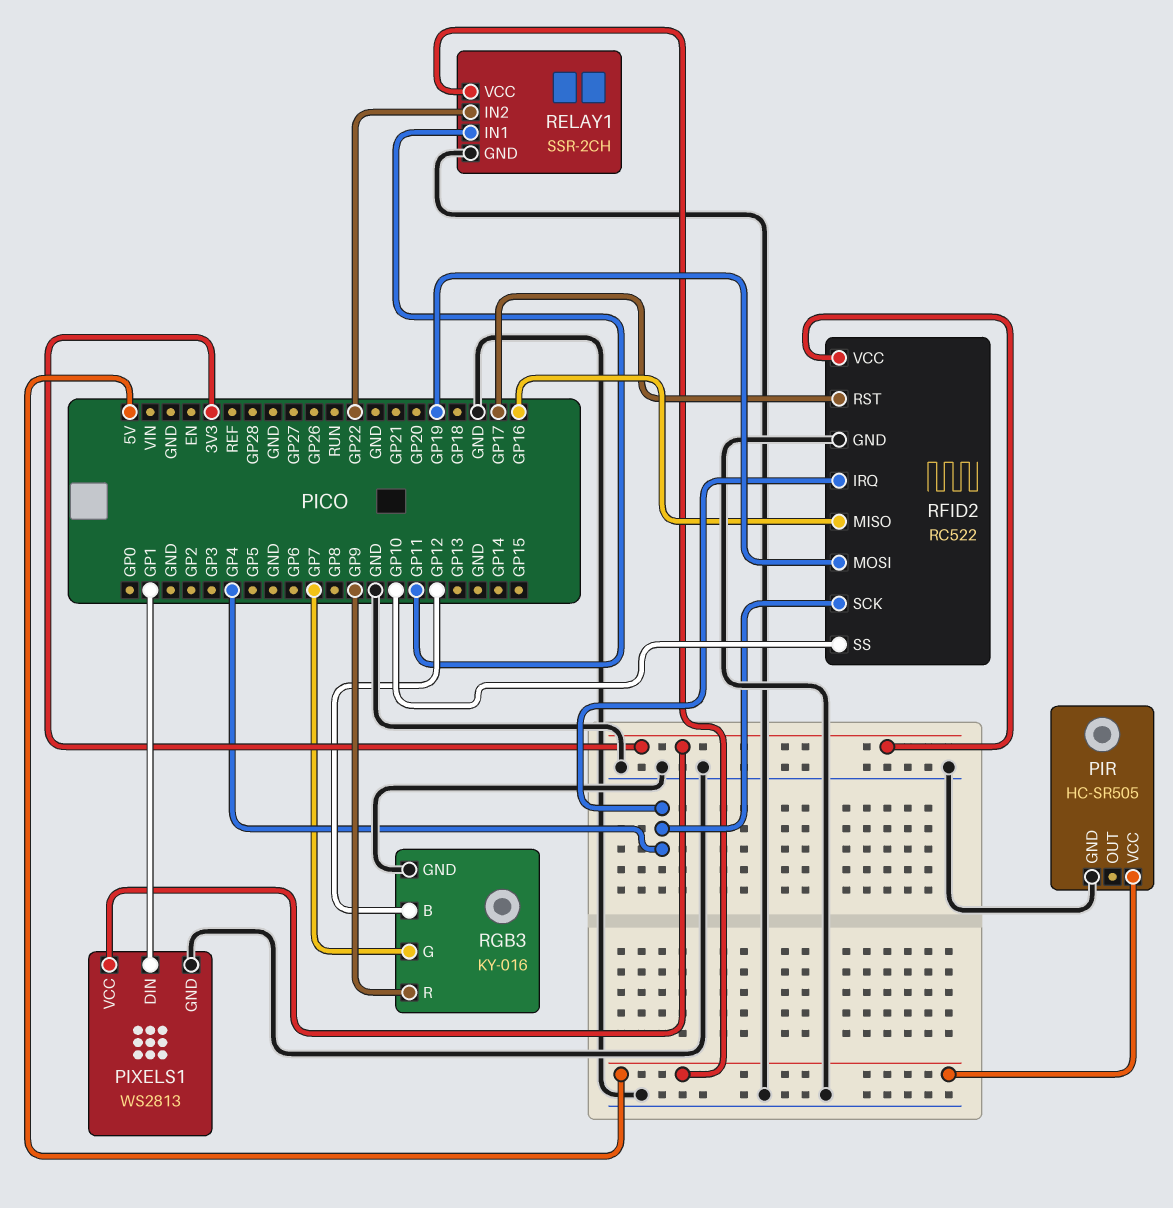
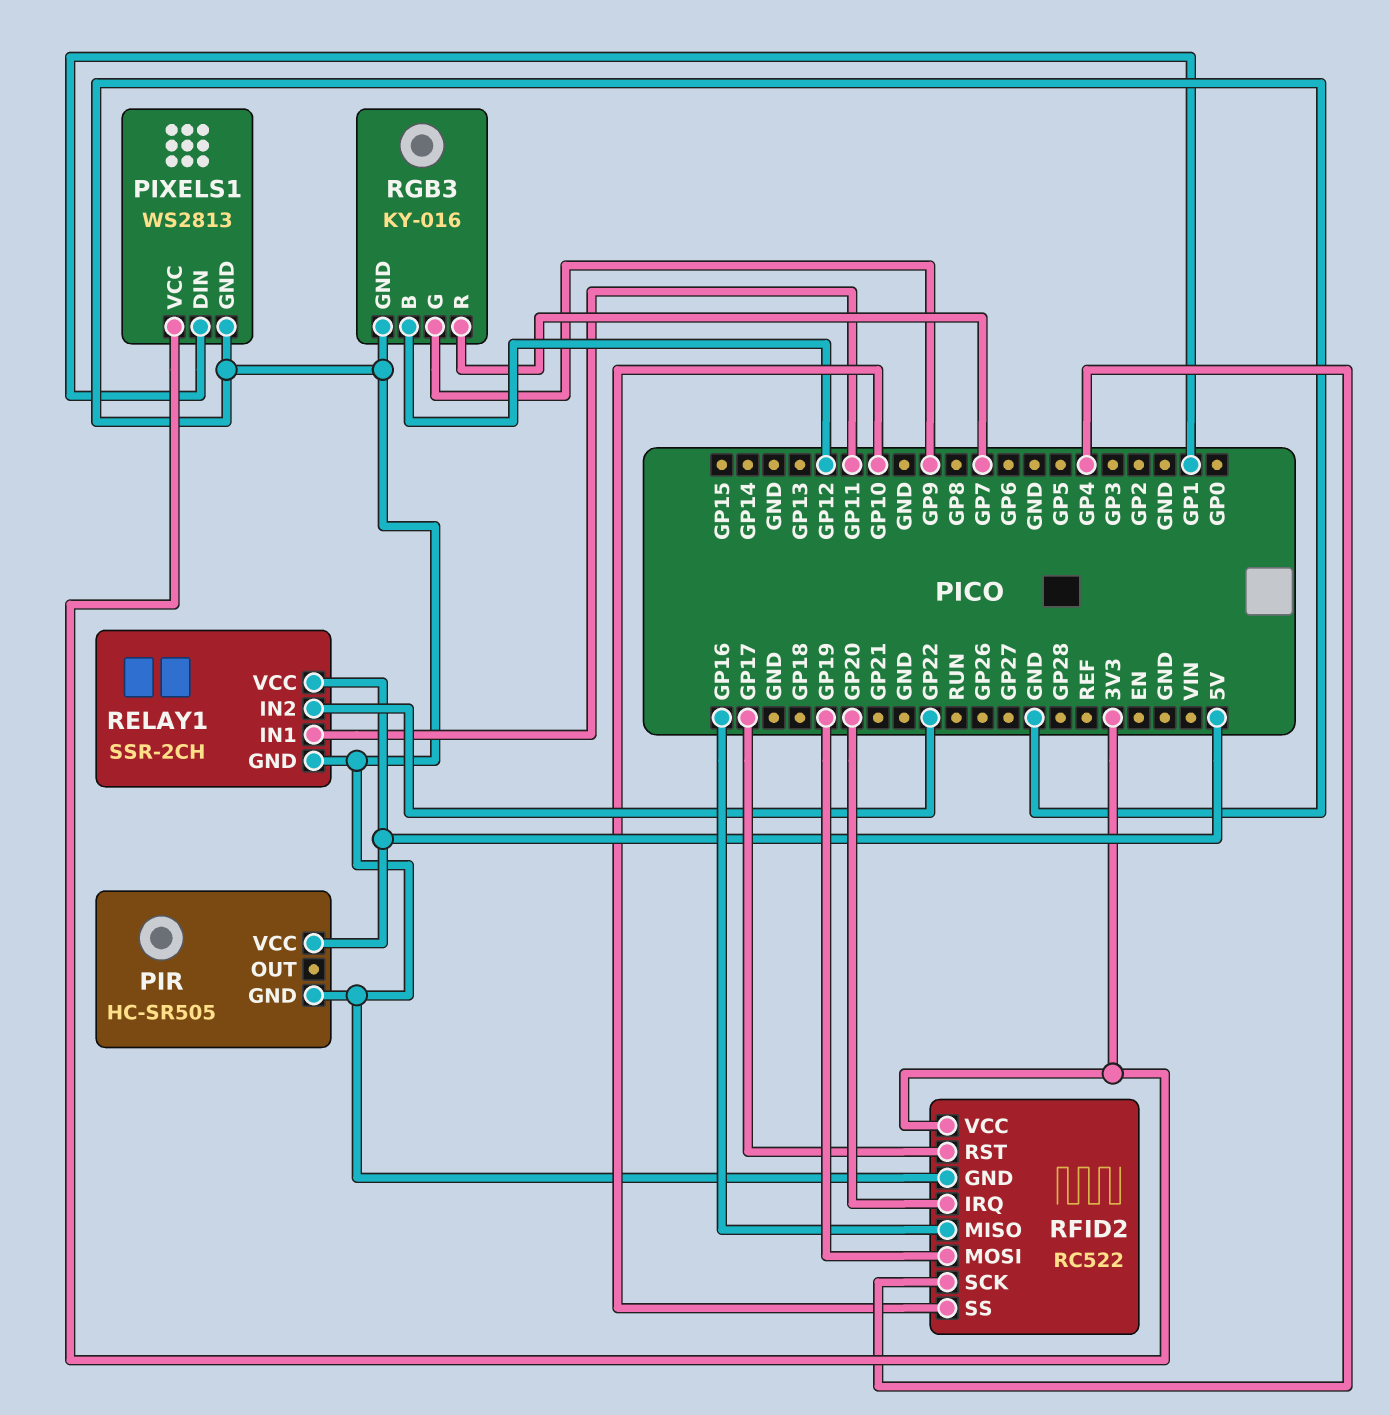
RFID2 pin IRQ: GP4 -> GP20
RGB3 pin G: GP7 -> GP9
RGB3 pin R: GP9 -> GP7

